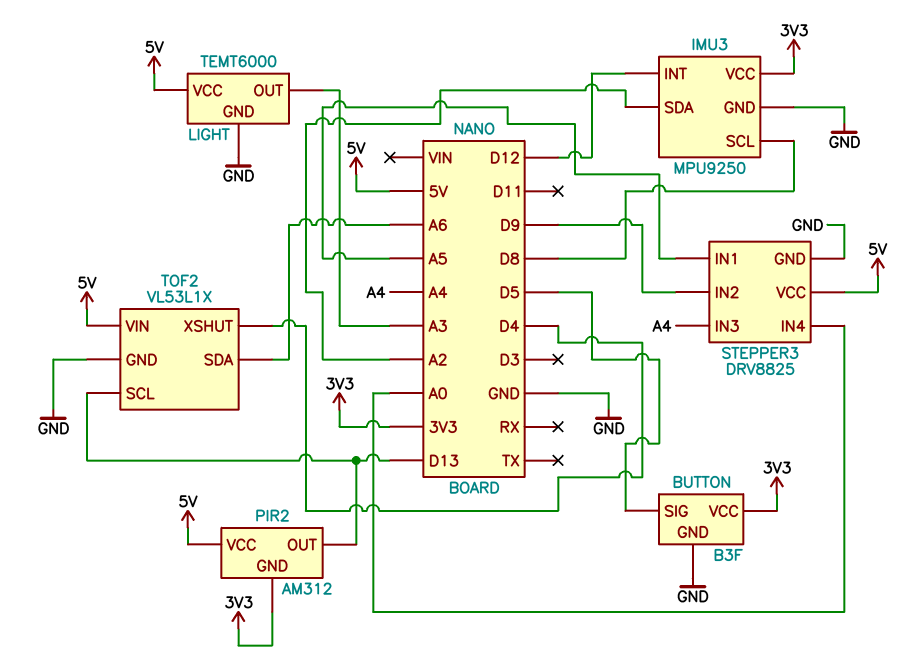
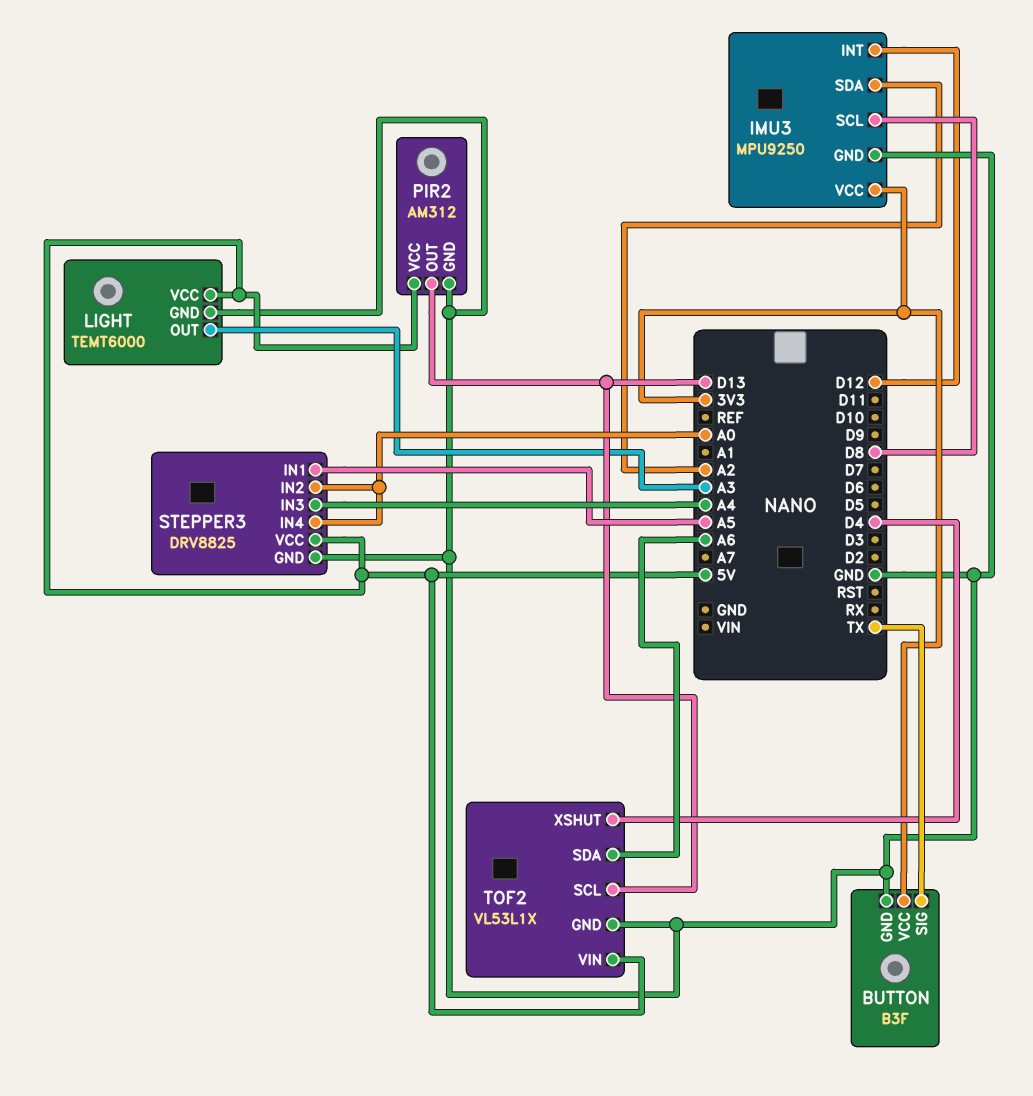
BUTTON pin SIG: D5 -> TX
PIR2 pin GND: 3V3 -> GND
STEPPER3 pin IN2: D9 -> A0

